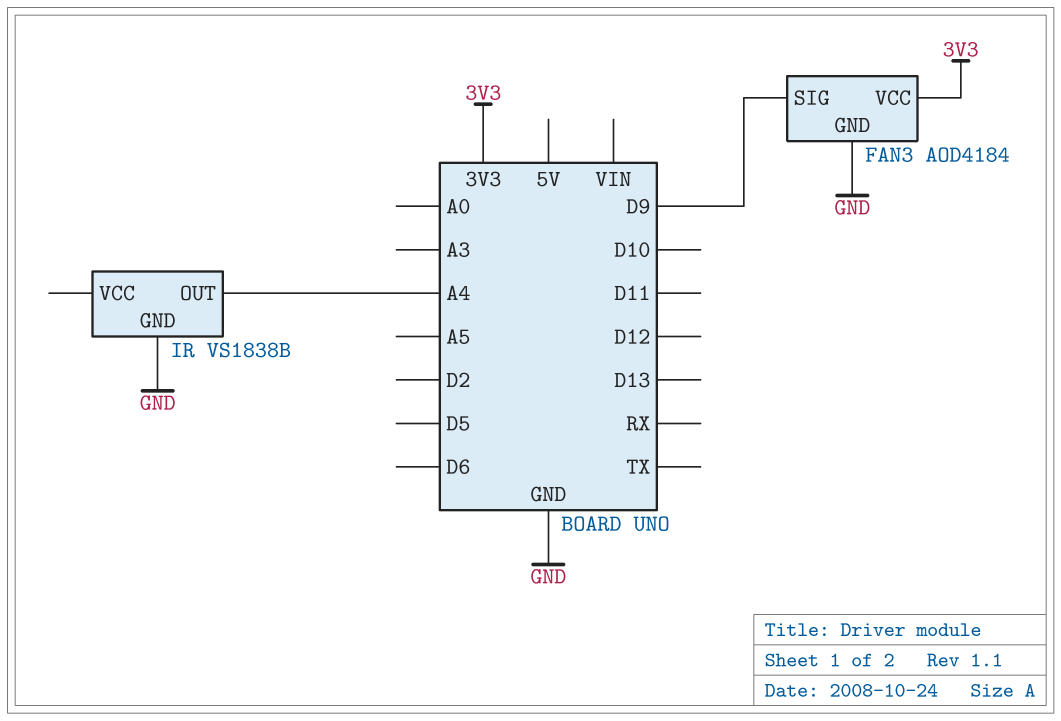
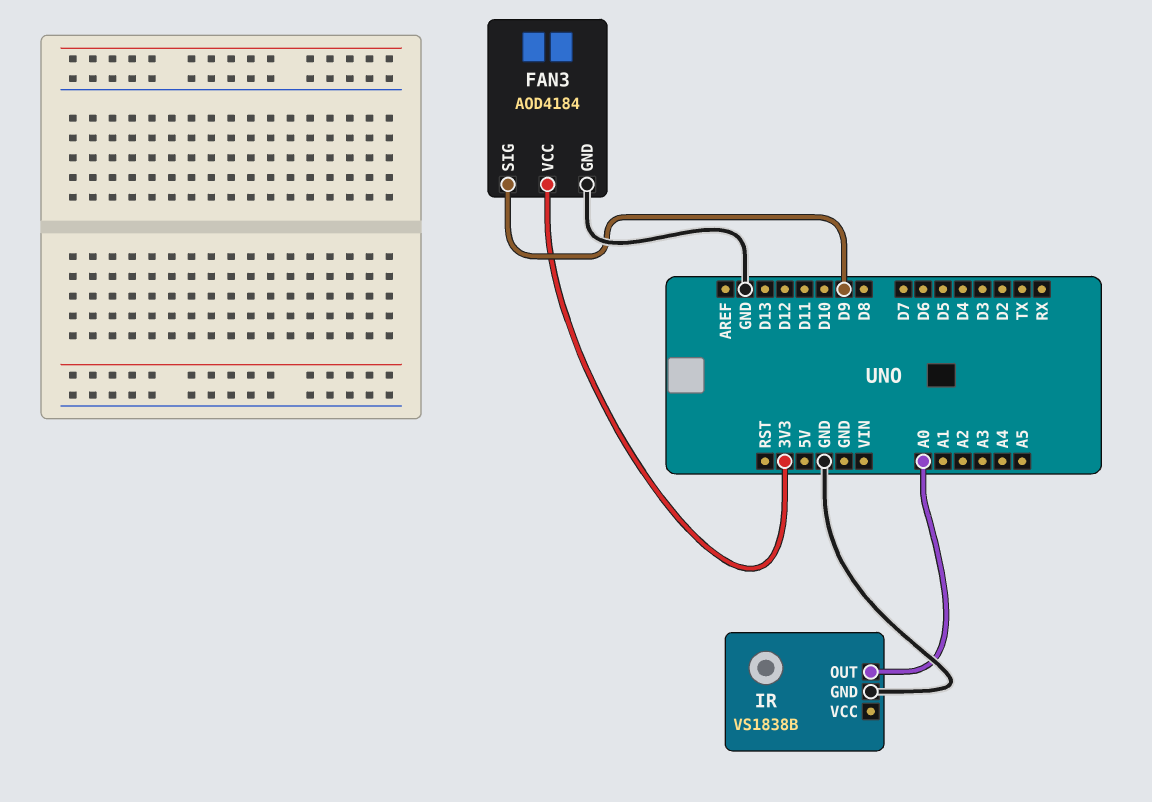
IR pin OUT: A4 -> A0

